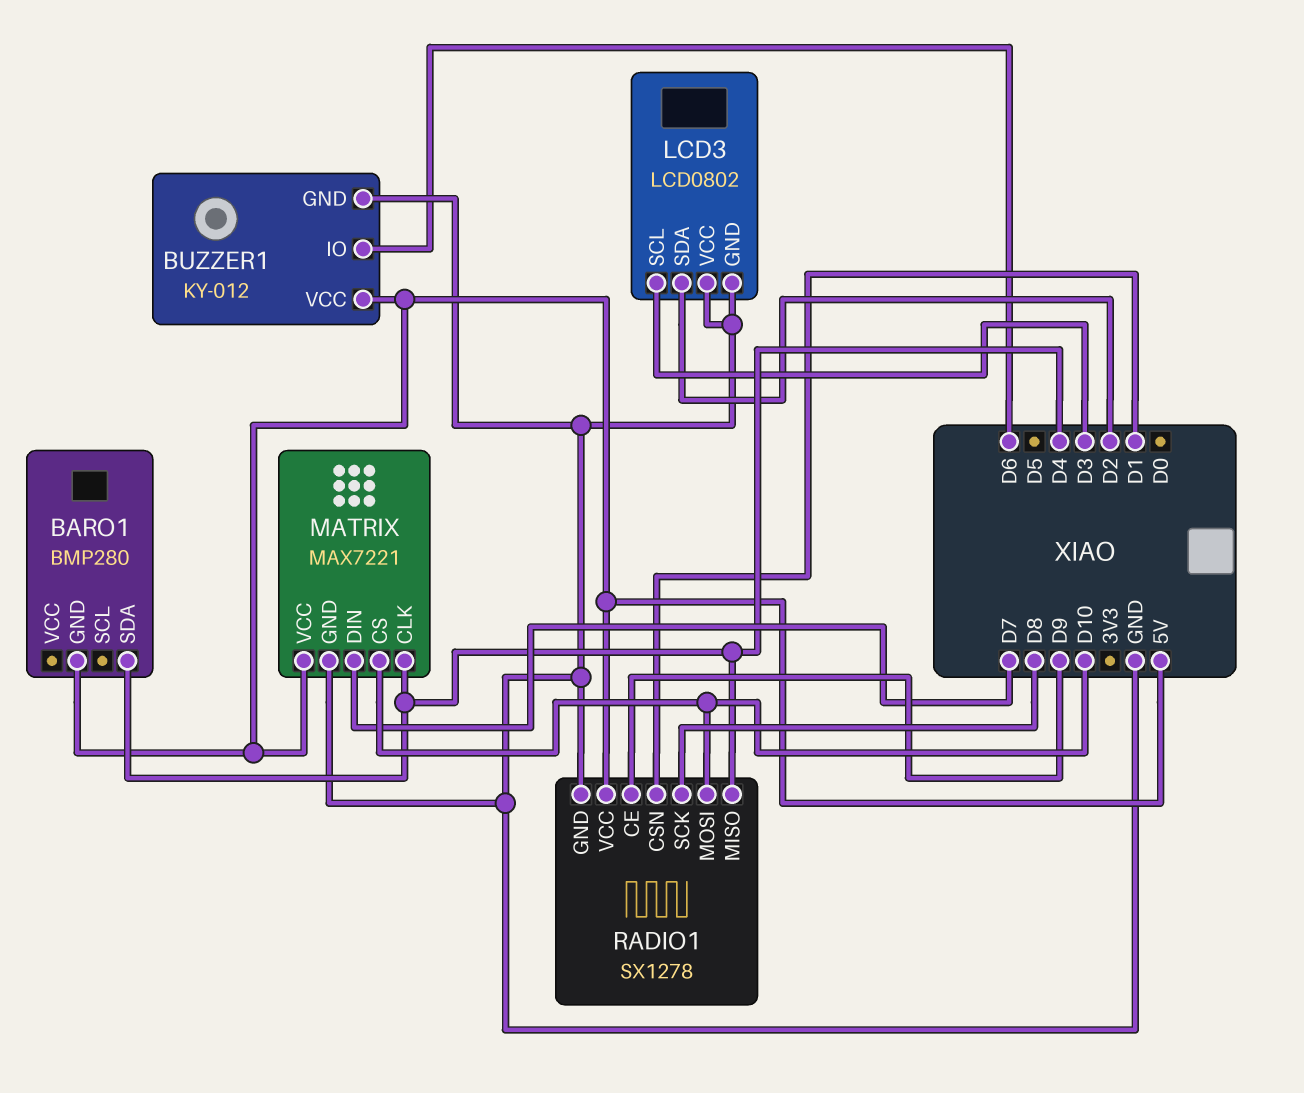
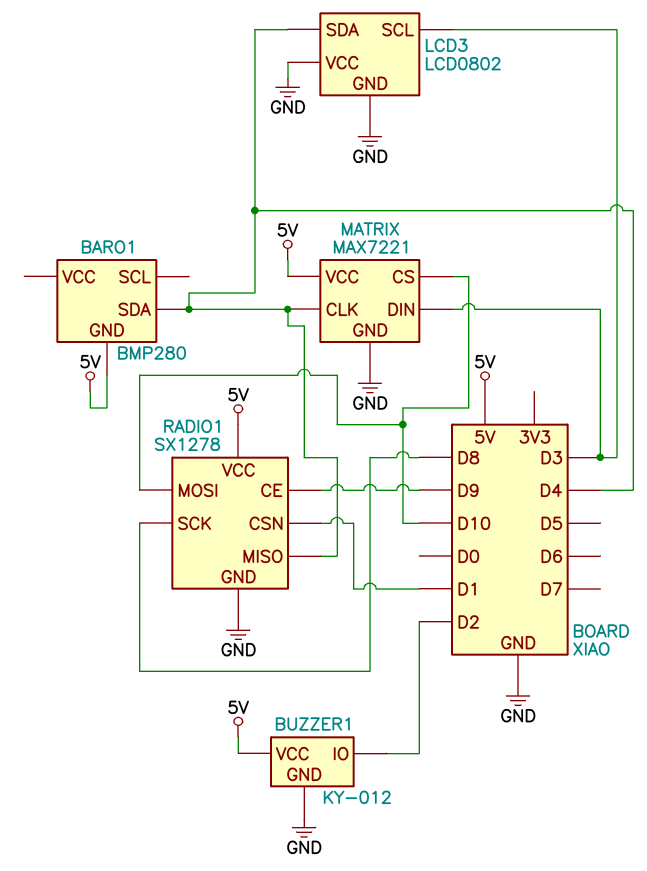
BUZZER1 pin IO: D6 -> D2
LCD3 pin SDA: D2 -> D4
MATRIX pin DIN: D7 -> D3

